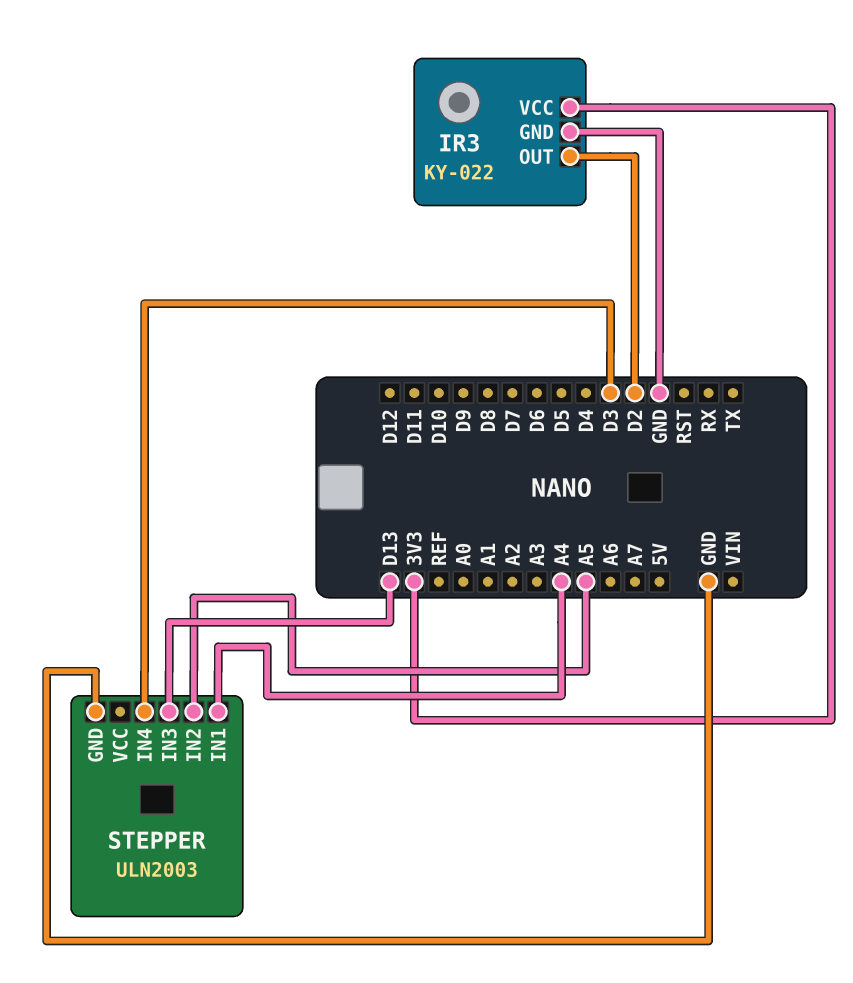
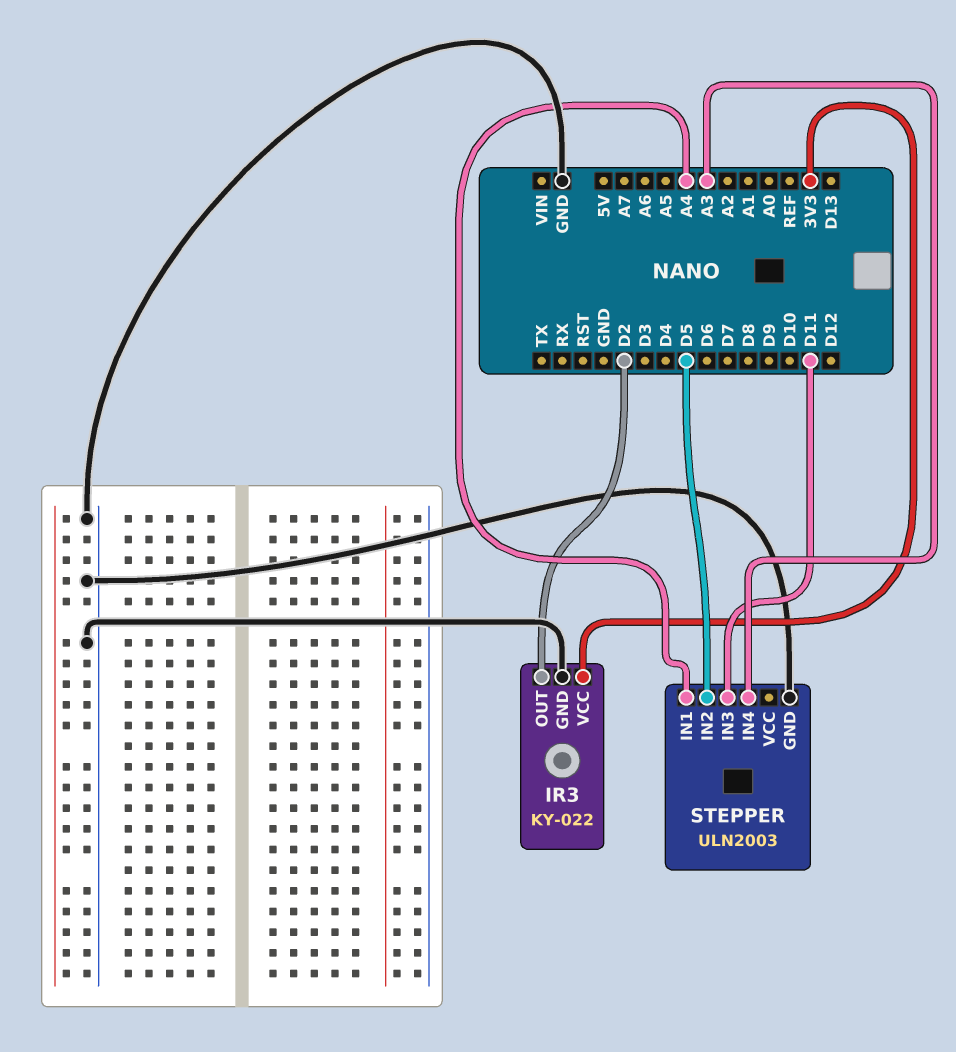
STEPPER pin IN2: A5 -> D5
STEPPER pin IN3: D13 -> D11
STEPPER pin IN4: D3 -> A3

